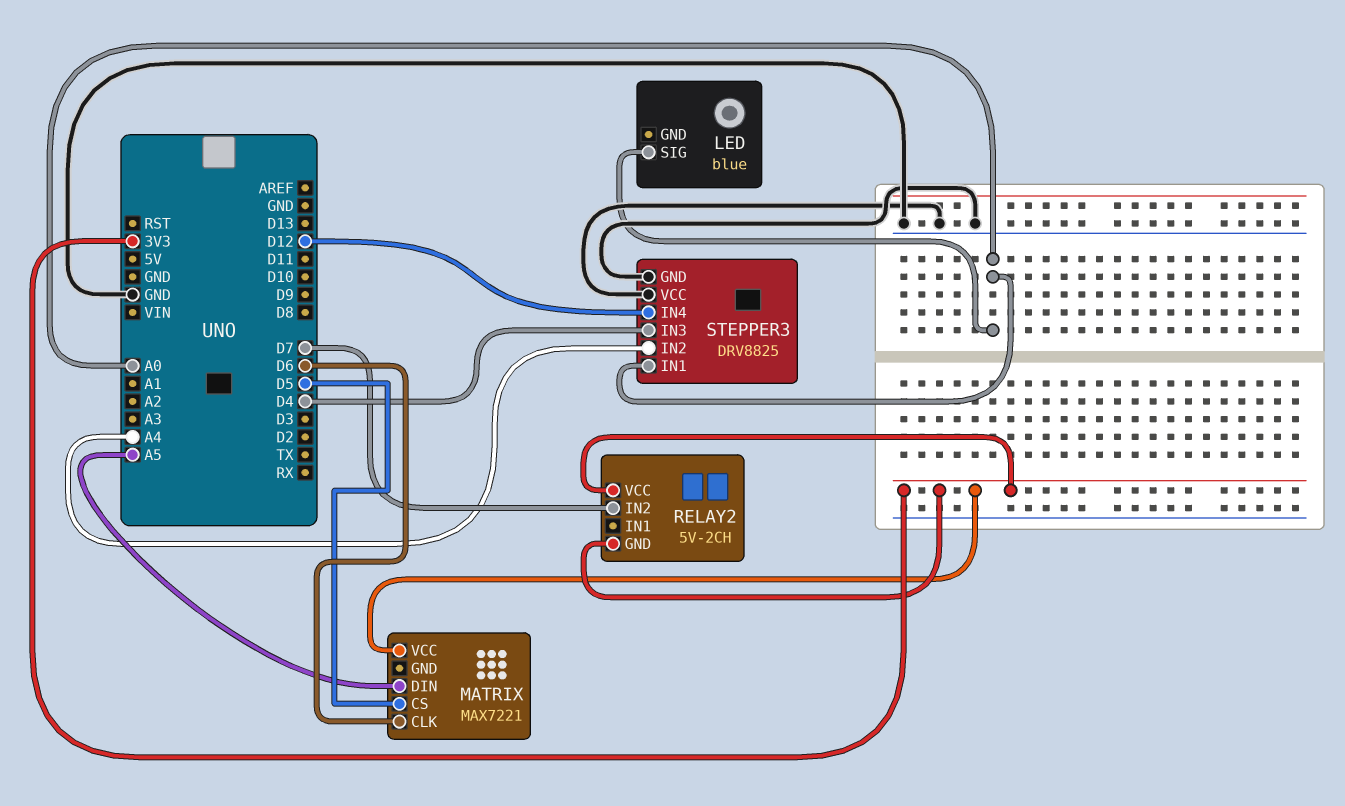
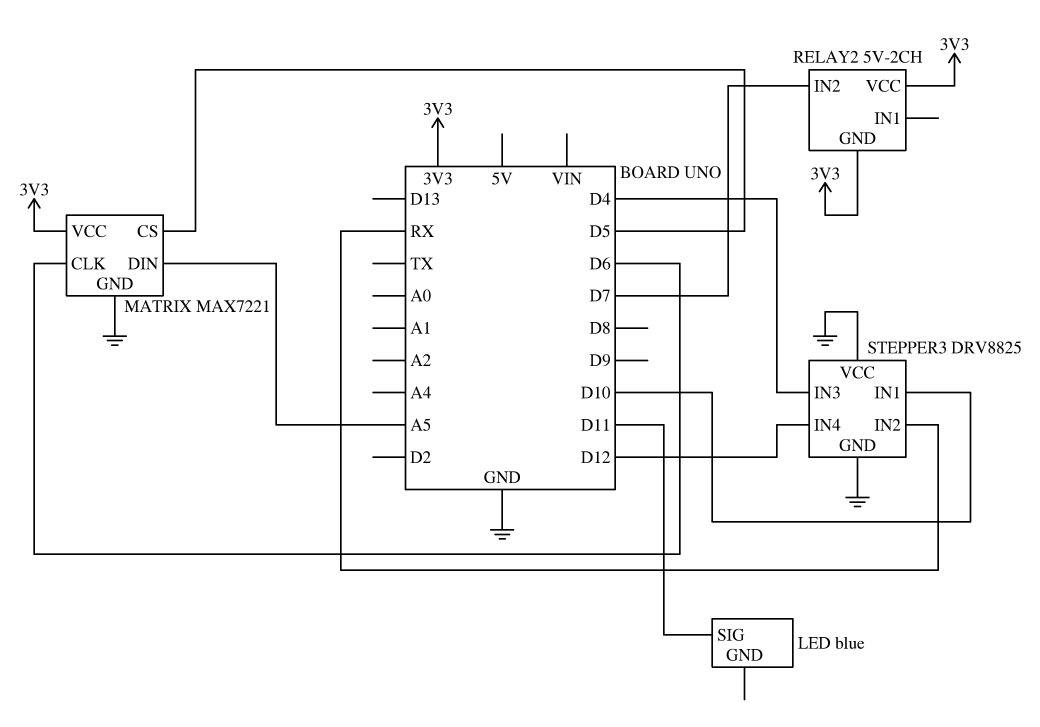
LED pin SIG: A0 -> D11
MATRIX pin GND: none -> GND
STEPPER3 pin IN1: A0 -> D10
STEPPER3 pin IN2: A4 -> RX

